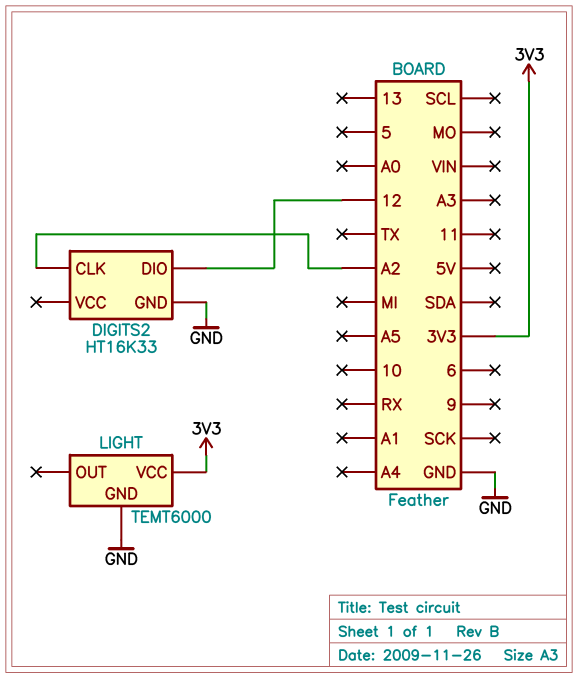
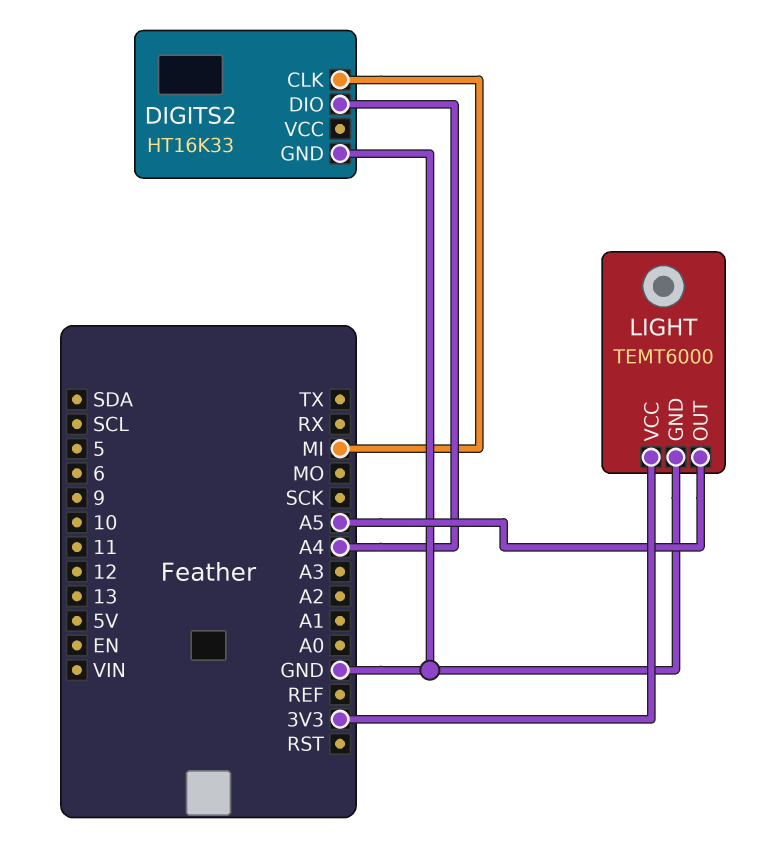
DIGITS2 pin CLK: A2 -> MI
DIGITS2 pin DIO: 12 -> A4
LIGHT pin OUT: none -> A5

